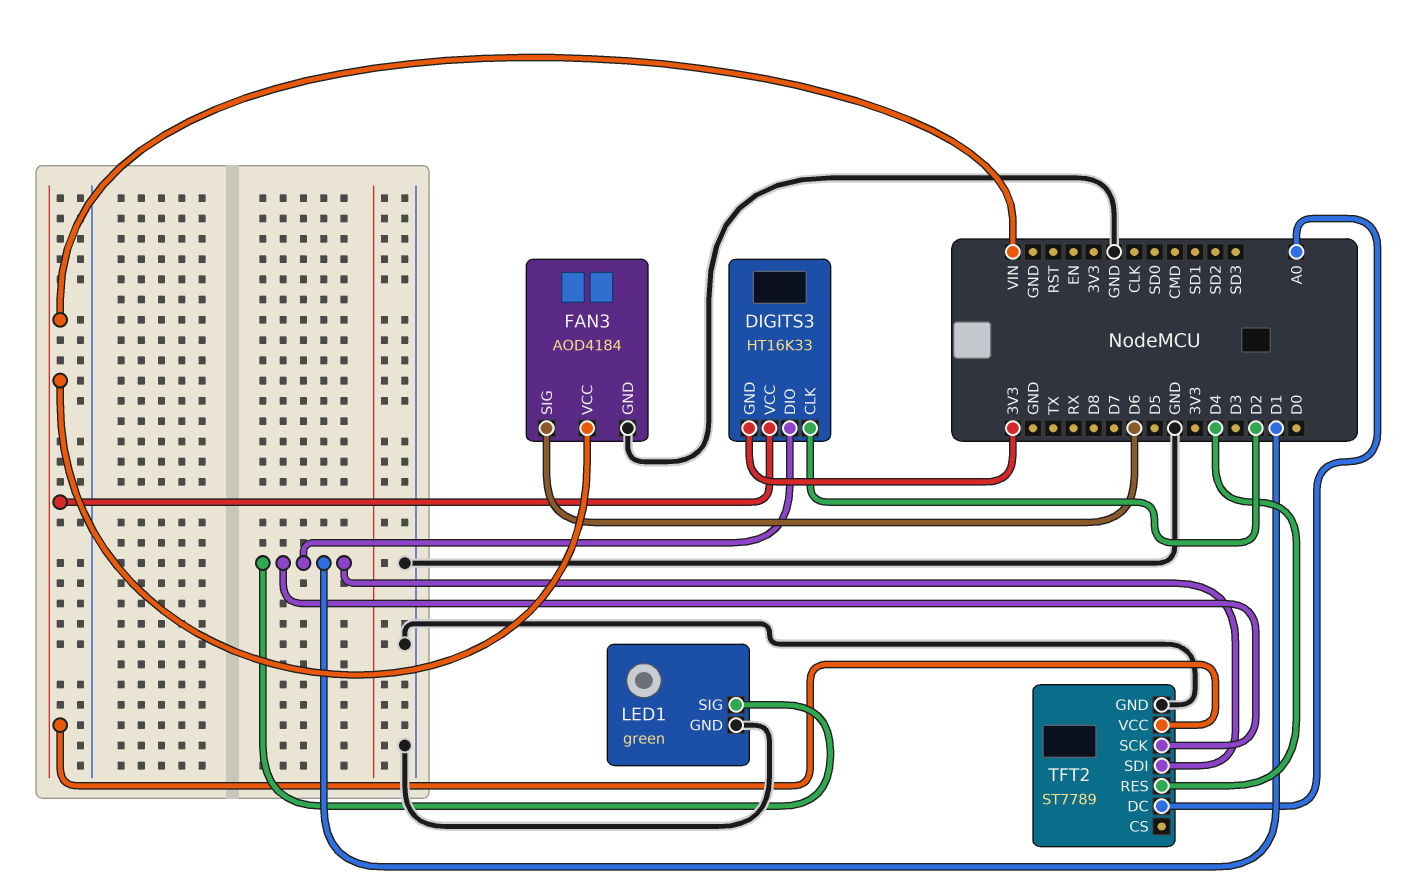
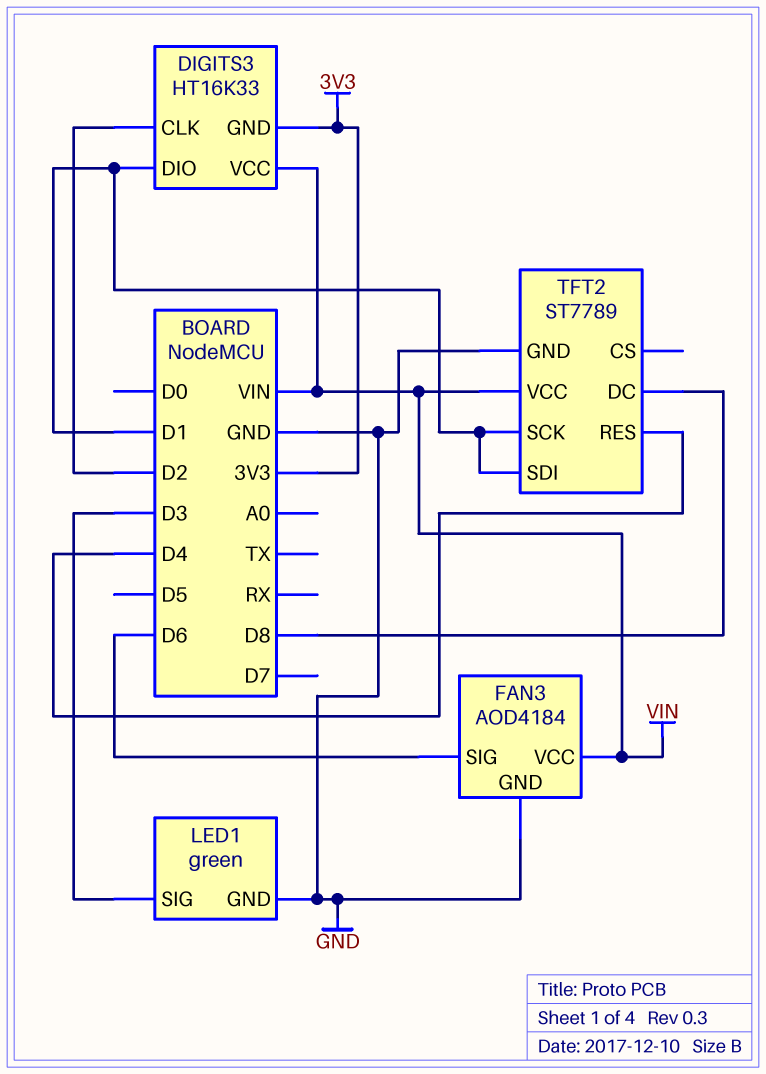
LED1 pin SIG: D1 -> D3
TFT2 pin DC: A0 -> D8

